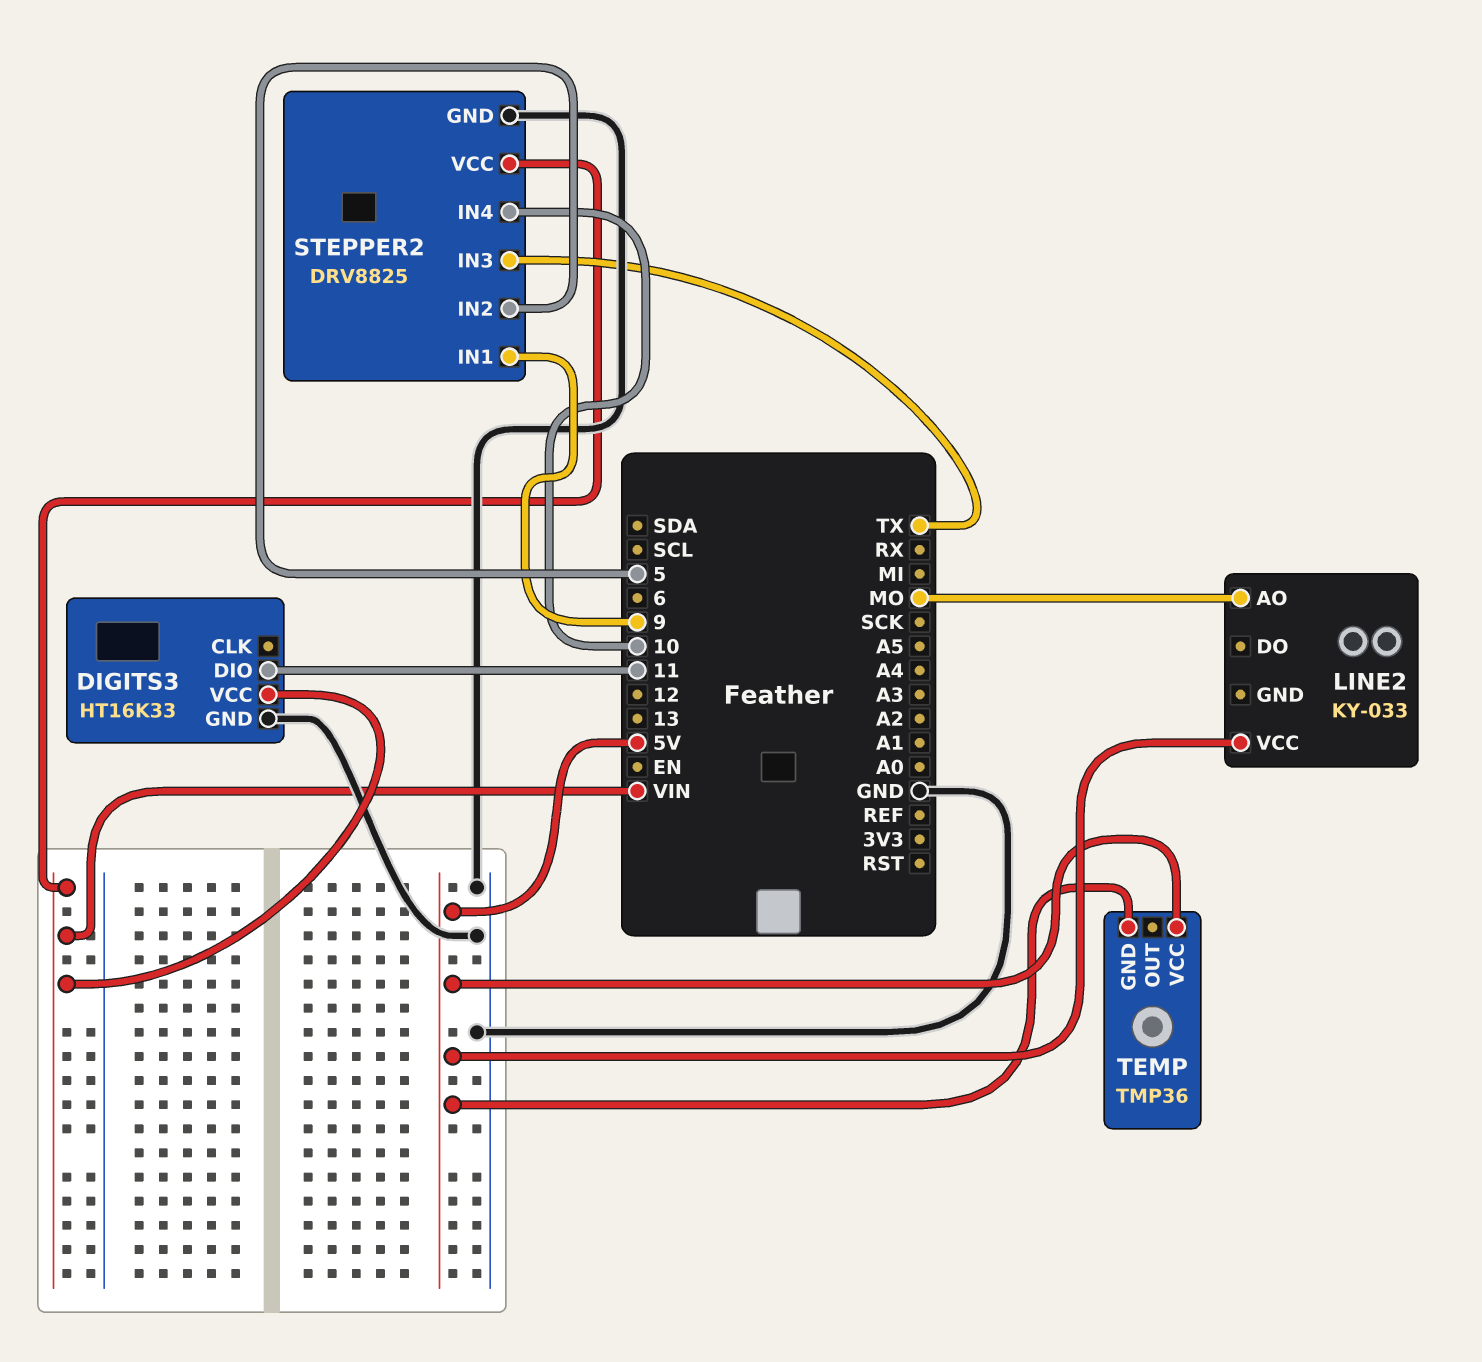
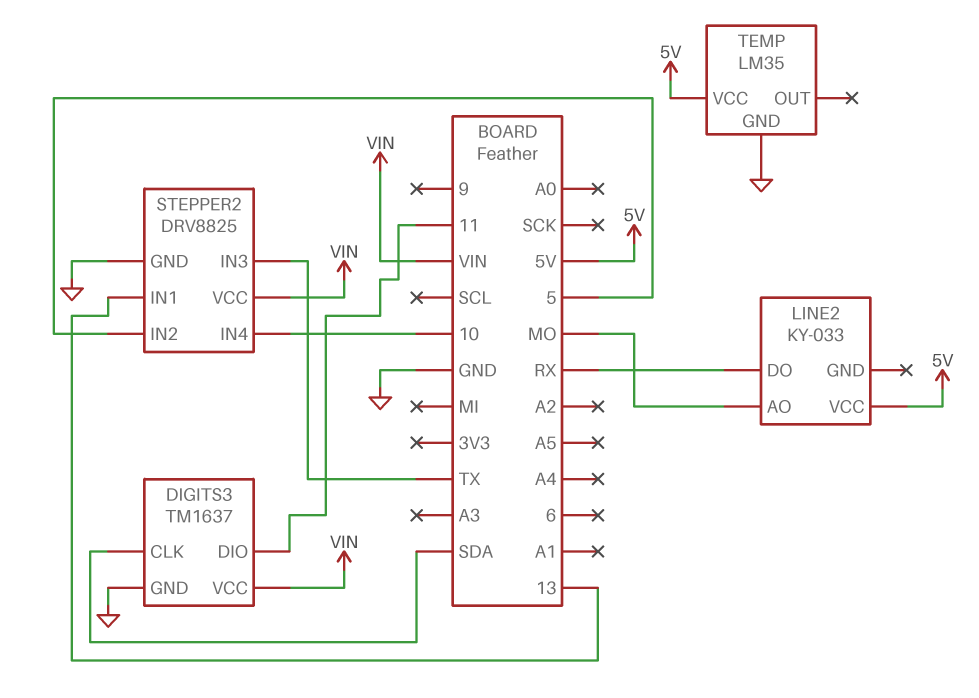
DIGITS3: HT16K33 -> TM1637
DIGITS3 pin CLK: none -> SDA
LINE2 pin DO: none -> RX
STEPPER2 pin IN1: 9 -> 13
TEMP: TMP36 -> LM35
TEMP pin GND: 5V -> GND

